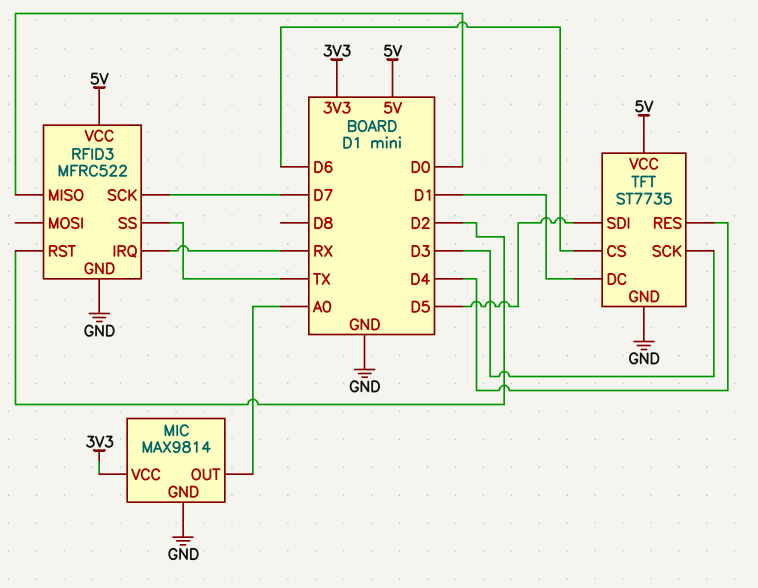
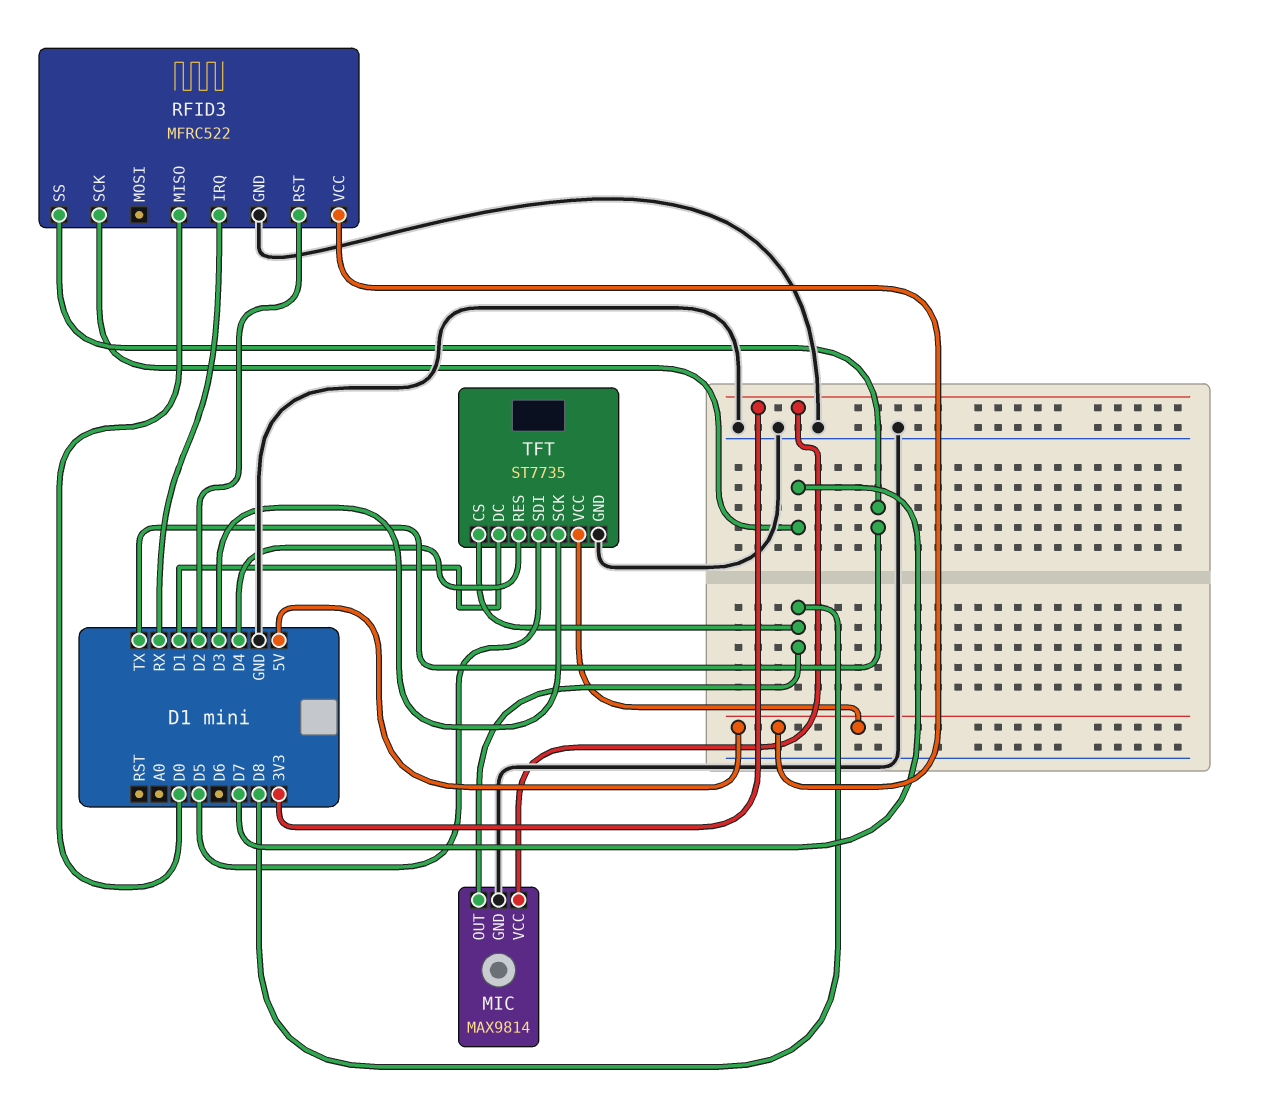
MIC pin OUT: A0 -> D8
TFT pin CS: D6 -> D8

